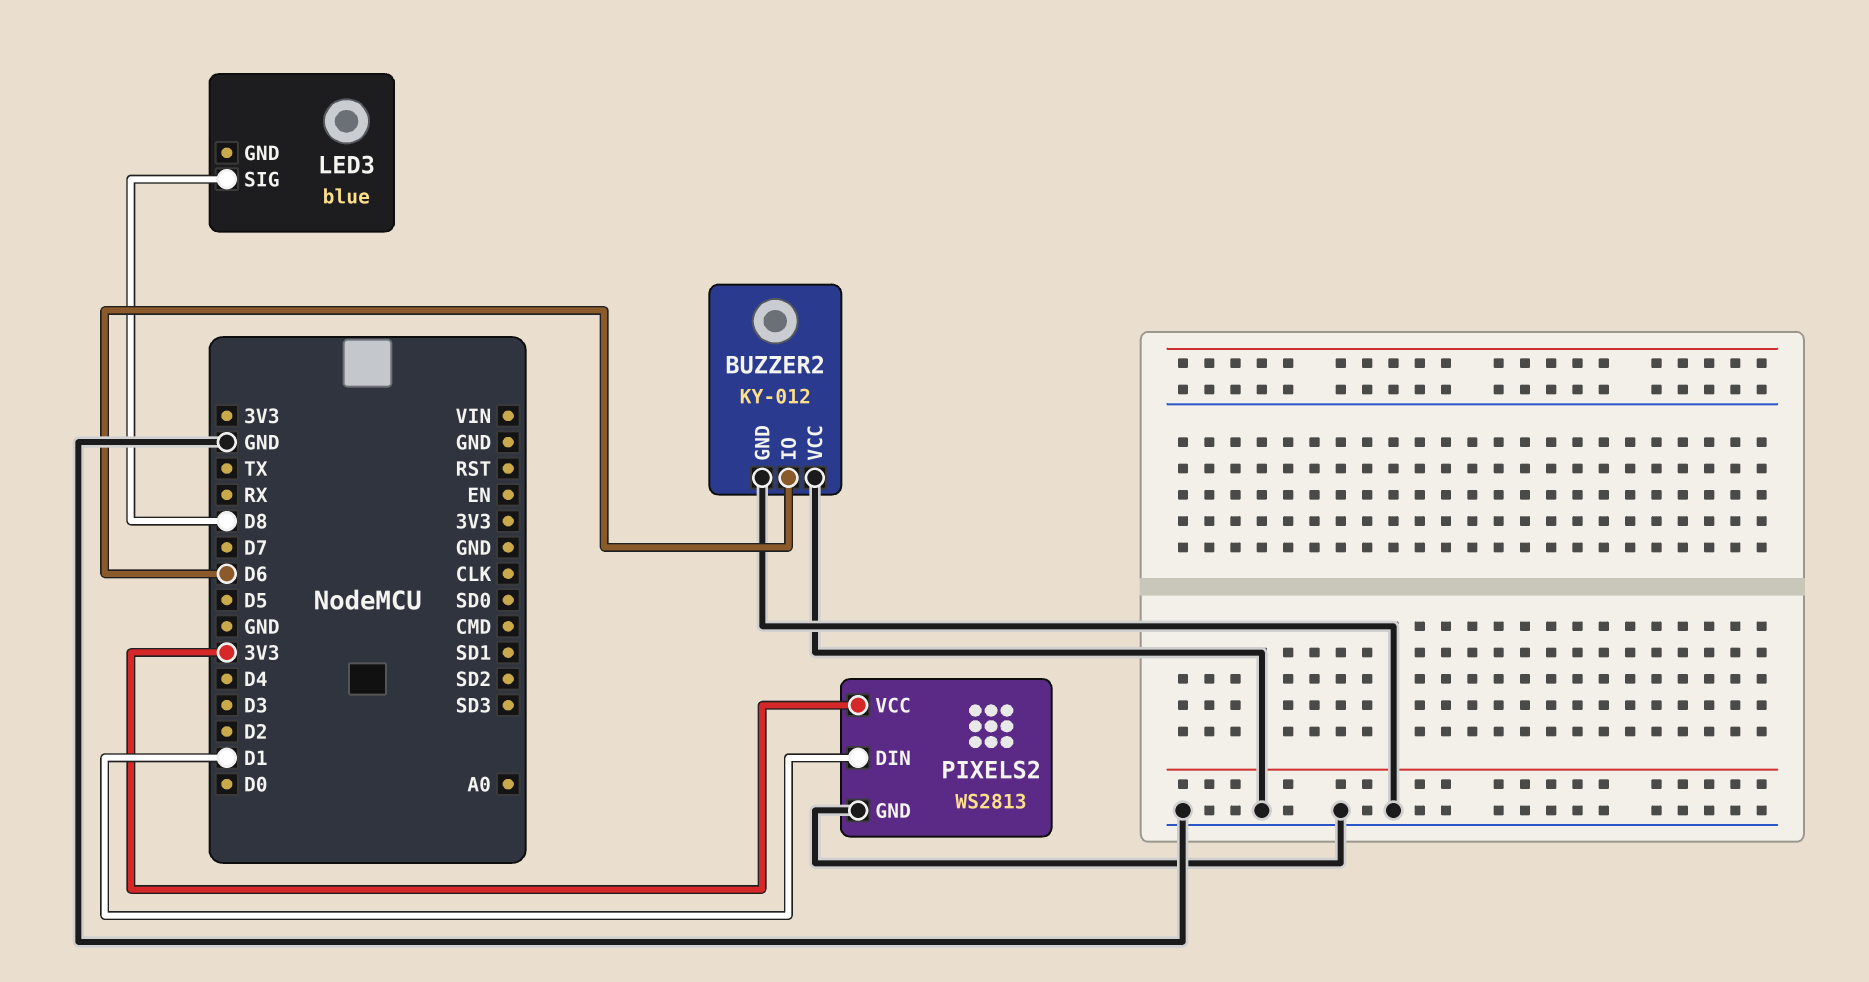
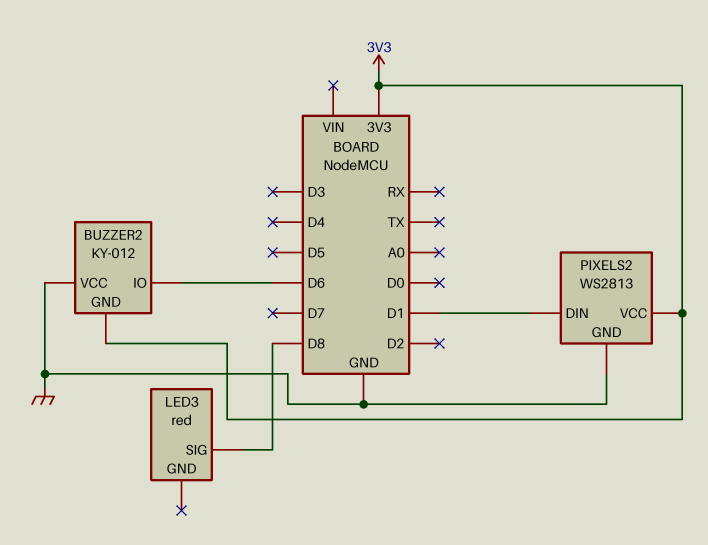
BUZZER2 pin GND: GND -> 3V3
LED3: blue -> red

